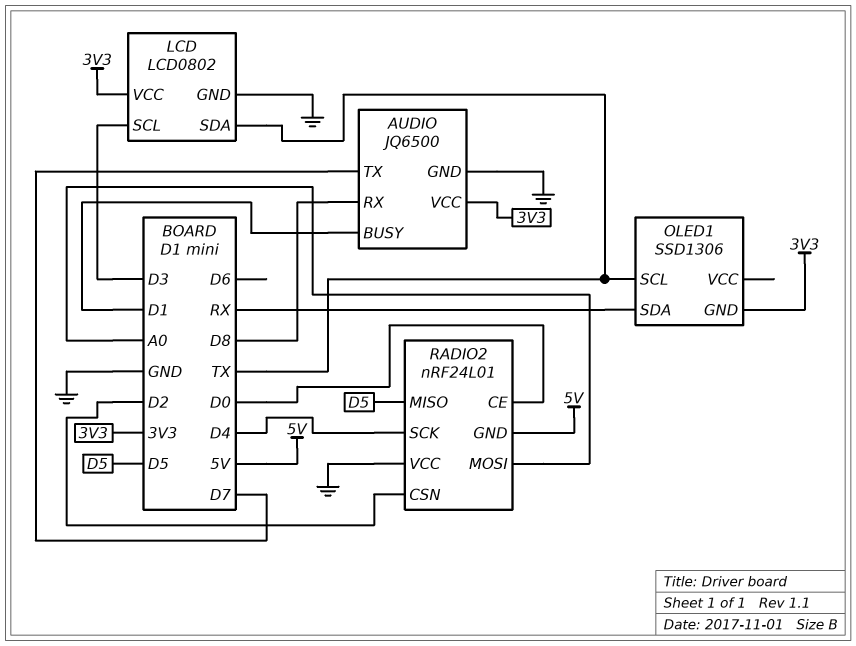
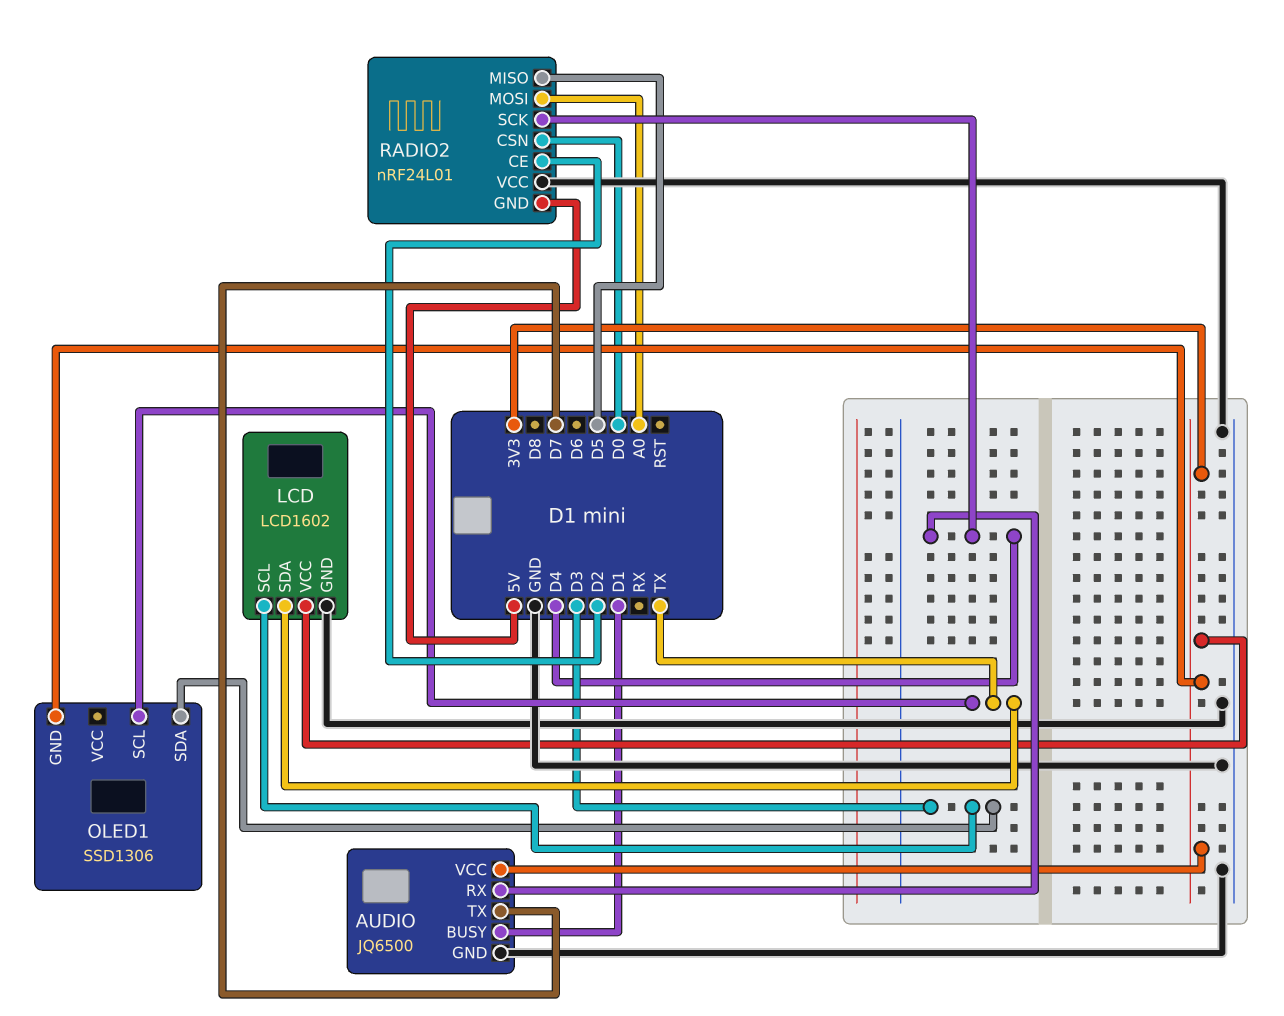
AUDIO pin RX: D8 -> D4
LCD: LCD0802 -> LCD1602
OLED1 pin SDA: RX -> D3
RADIO2 pin CE: D0 -> D2
RADIO2 pin CSN: D2 -> D0

